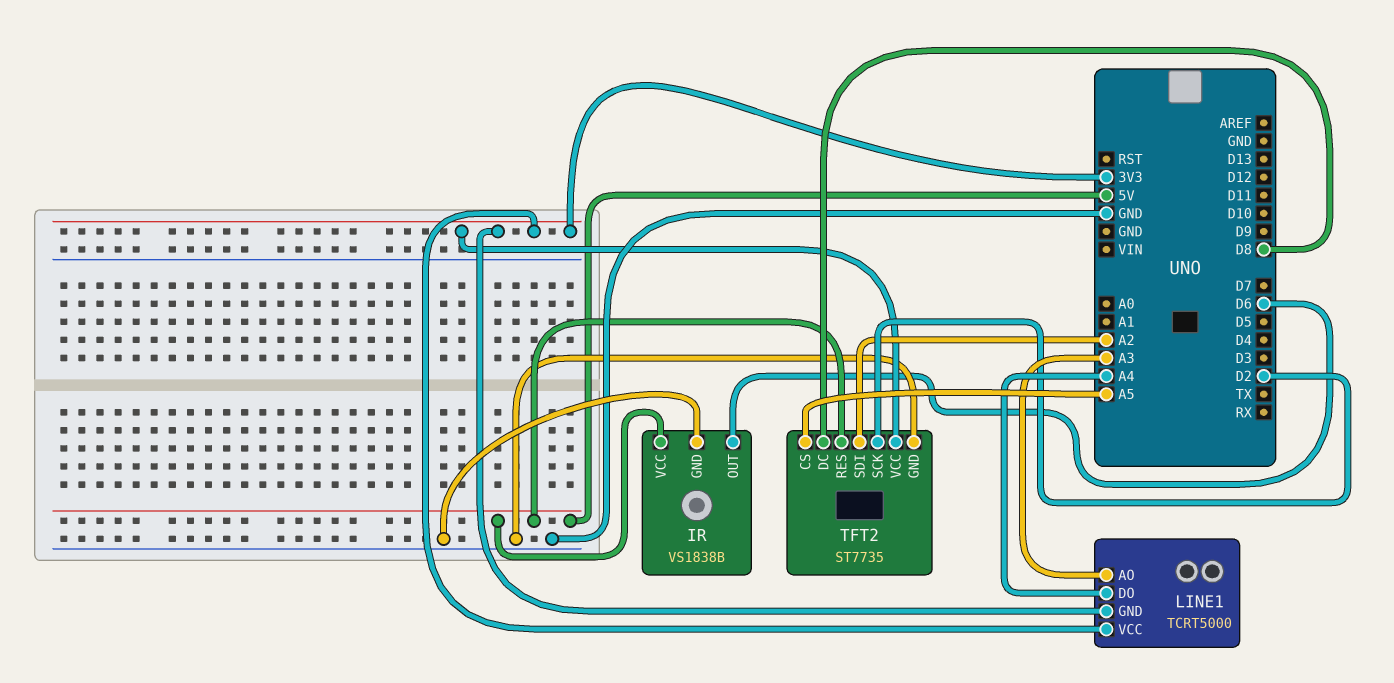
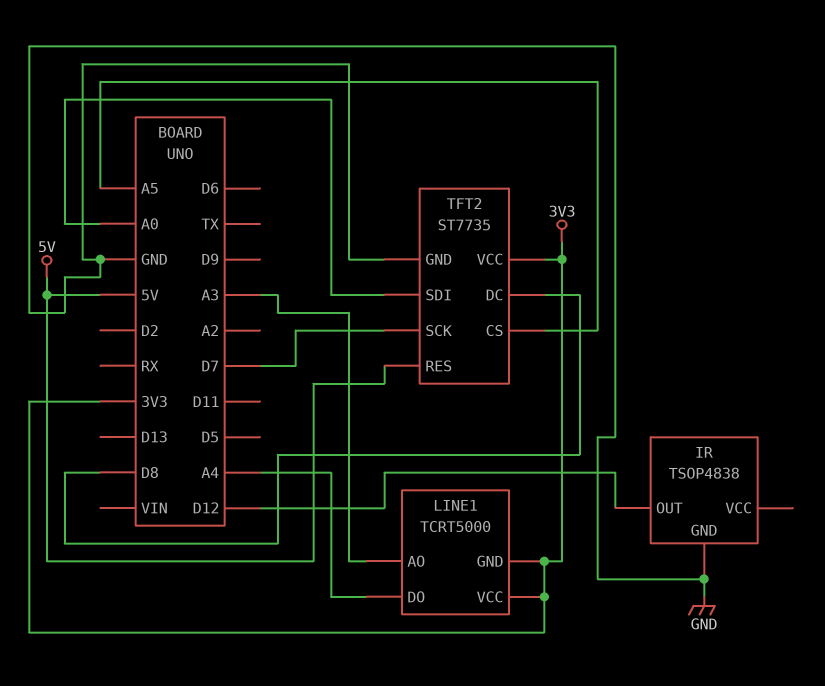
IR: VS1838B -> TSOP4838
IR pin OUT: D6 -> D12
IR pin VCC: 5V -> none
TFT2 pin SCK: D2 -> D7
TFT2 pin SDI: A2 -> A0

